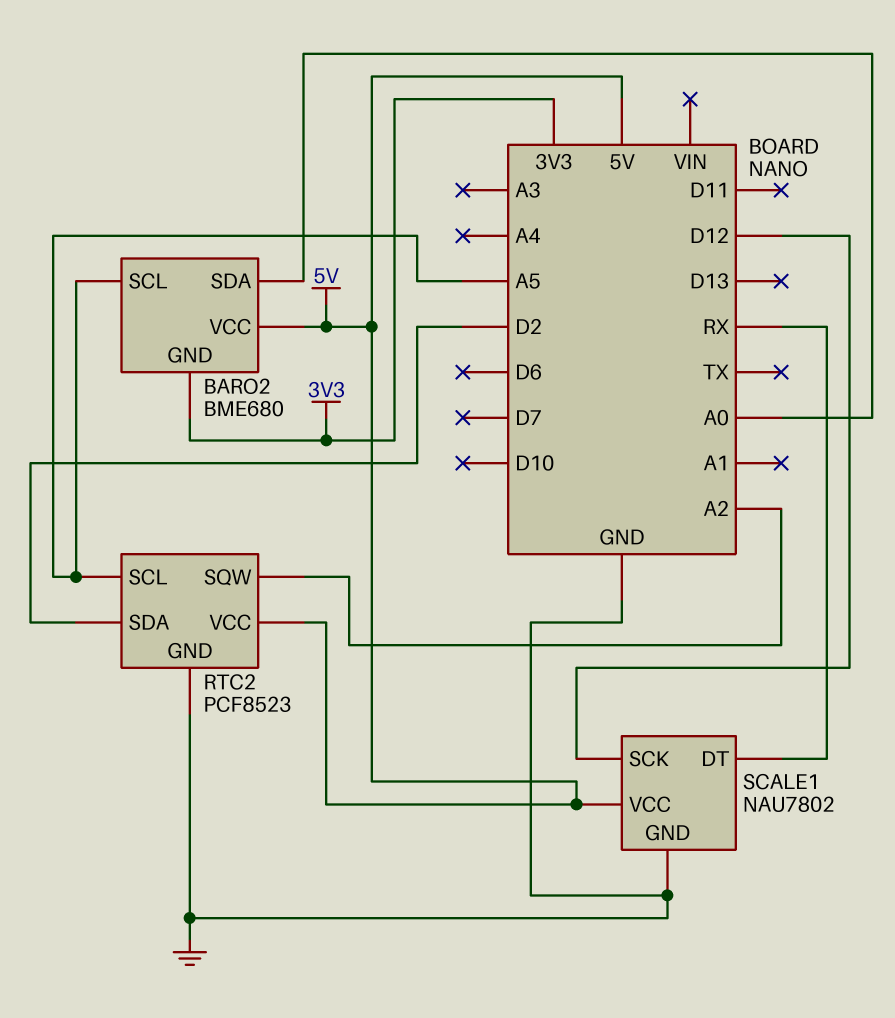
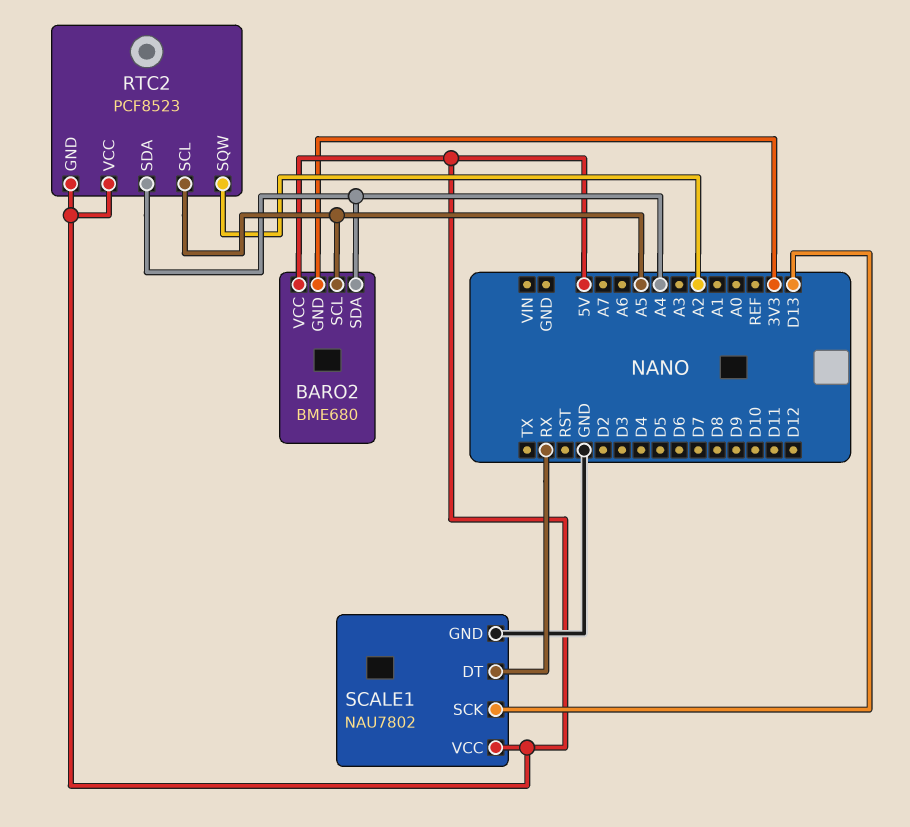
BARO2 pin SDA: A0 -> A4
RTC2 pin GND: GND -> 5V
RTC2 pin SDA: D2 -> A4
SCALE1 pin SCK: D12 -> D13

